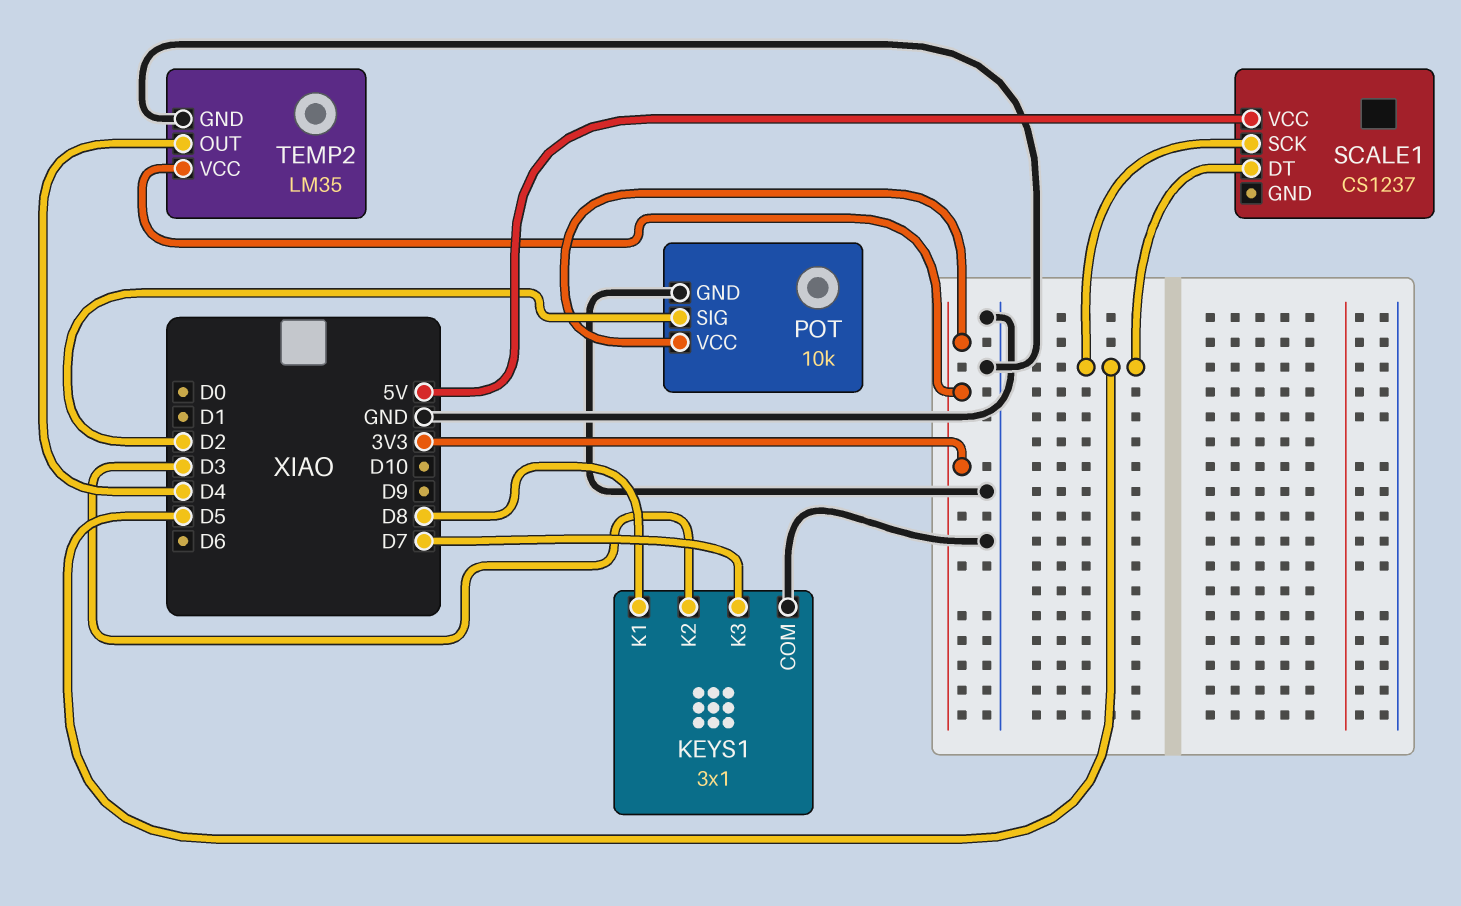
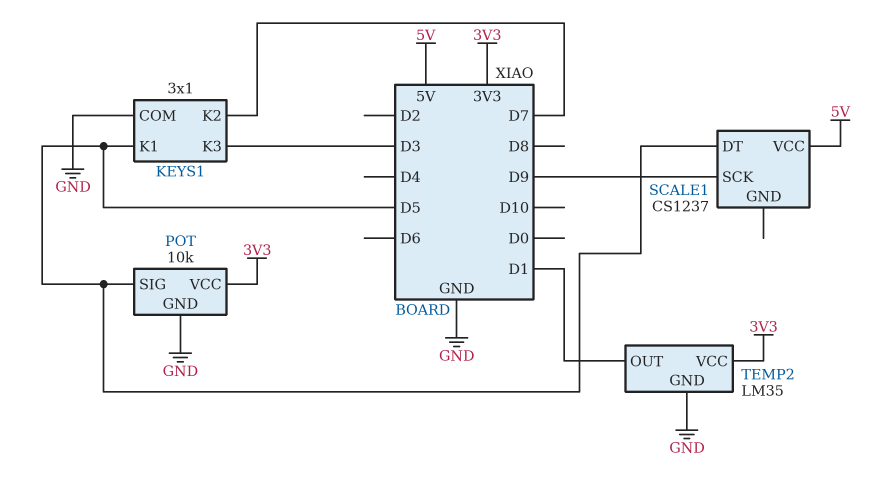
KEYS1 pin K1: D8 -> D5
KEYS1 pin K2: D3 -> D7
KEYS1 pin K3: D7 -> D3
POT pin SIG: D2 -> D5
SCALE1 pin SCK: D5 -> D9
TEMP2 pin OUT: D4 -> D1

